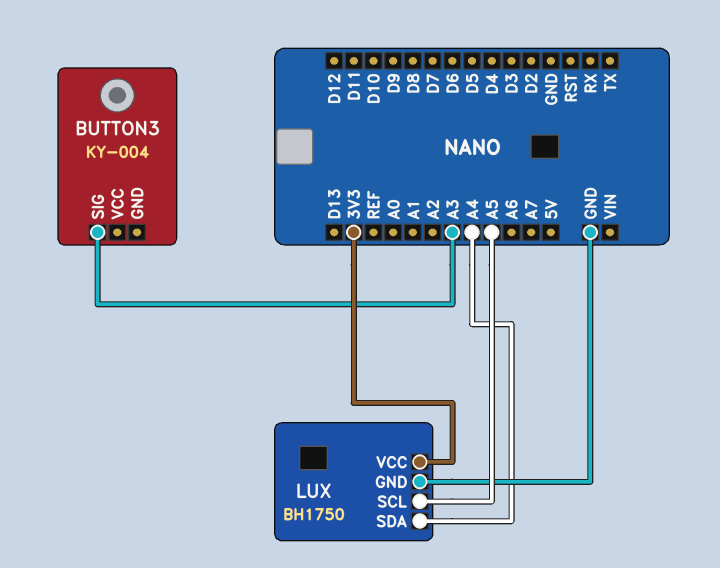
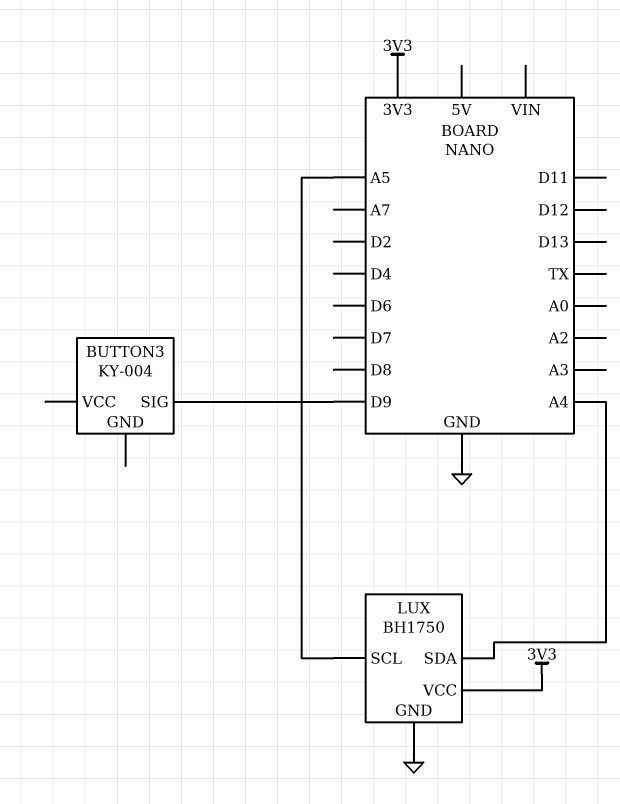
BUTTON3 pin SIG: A3 -> D9

